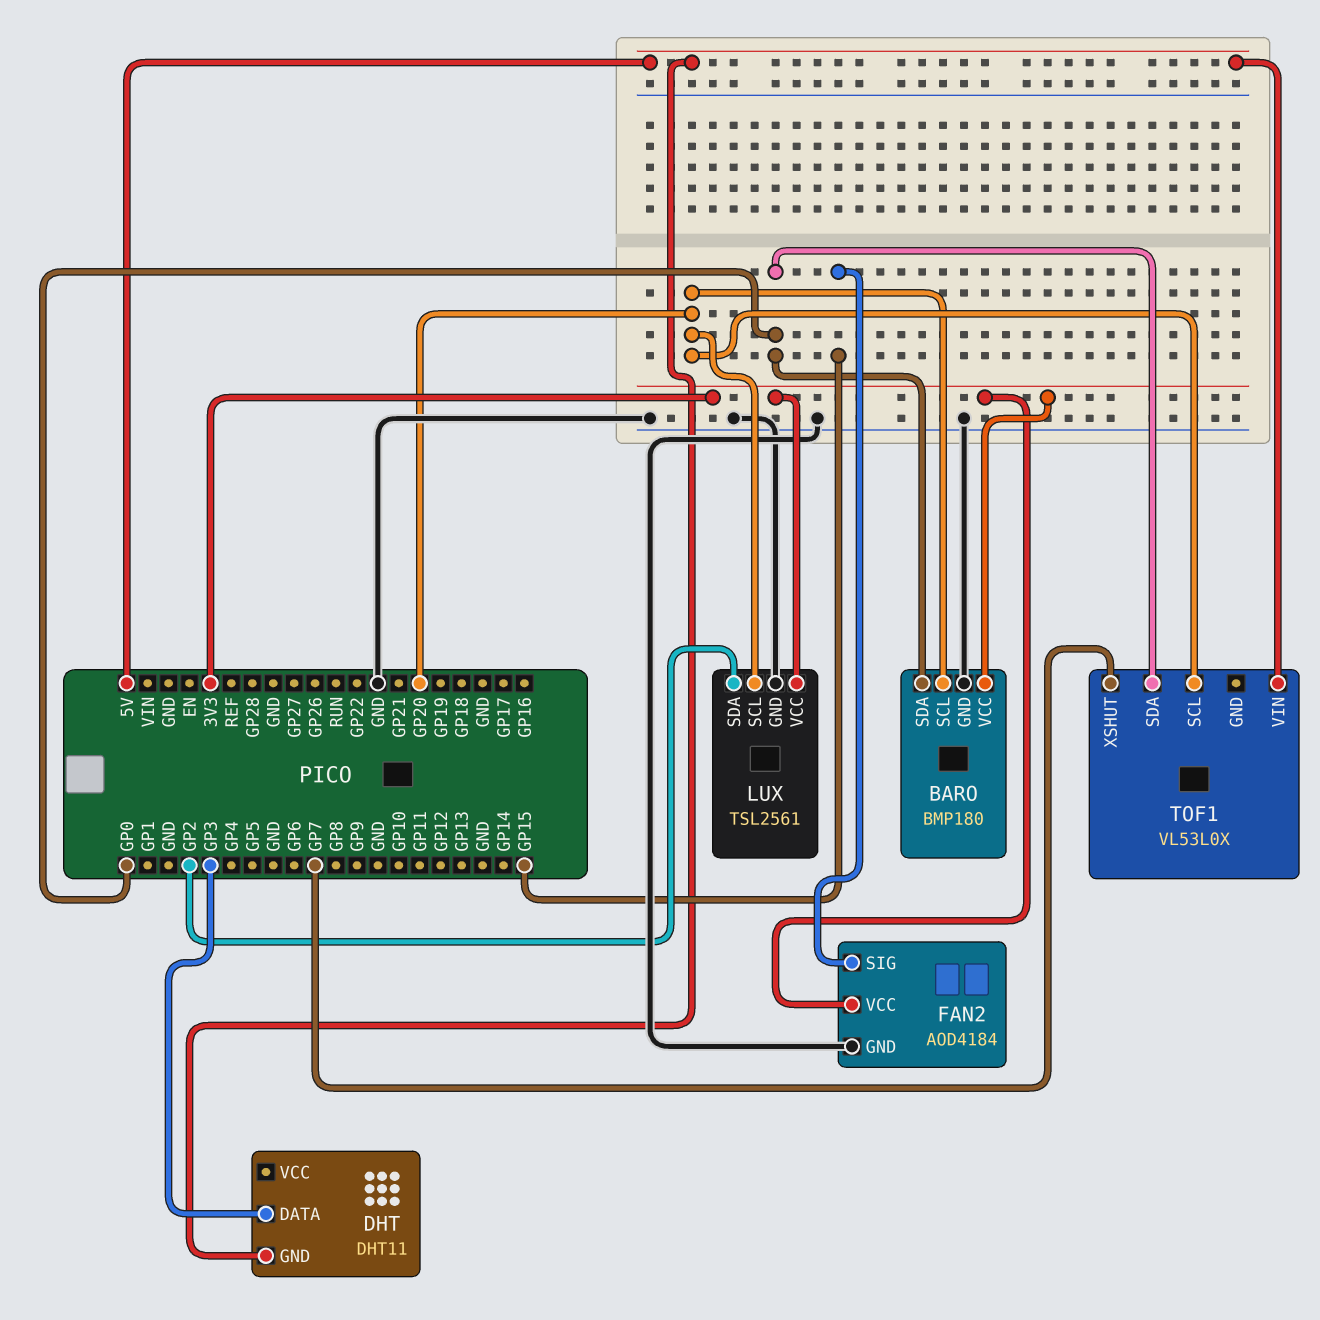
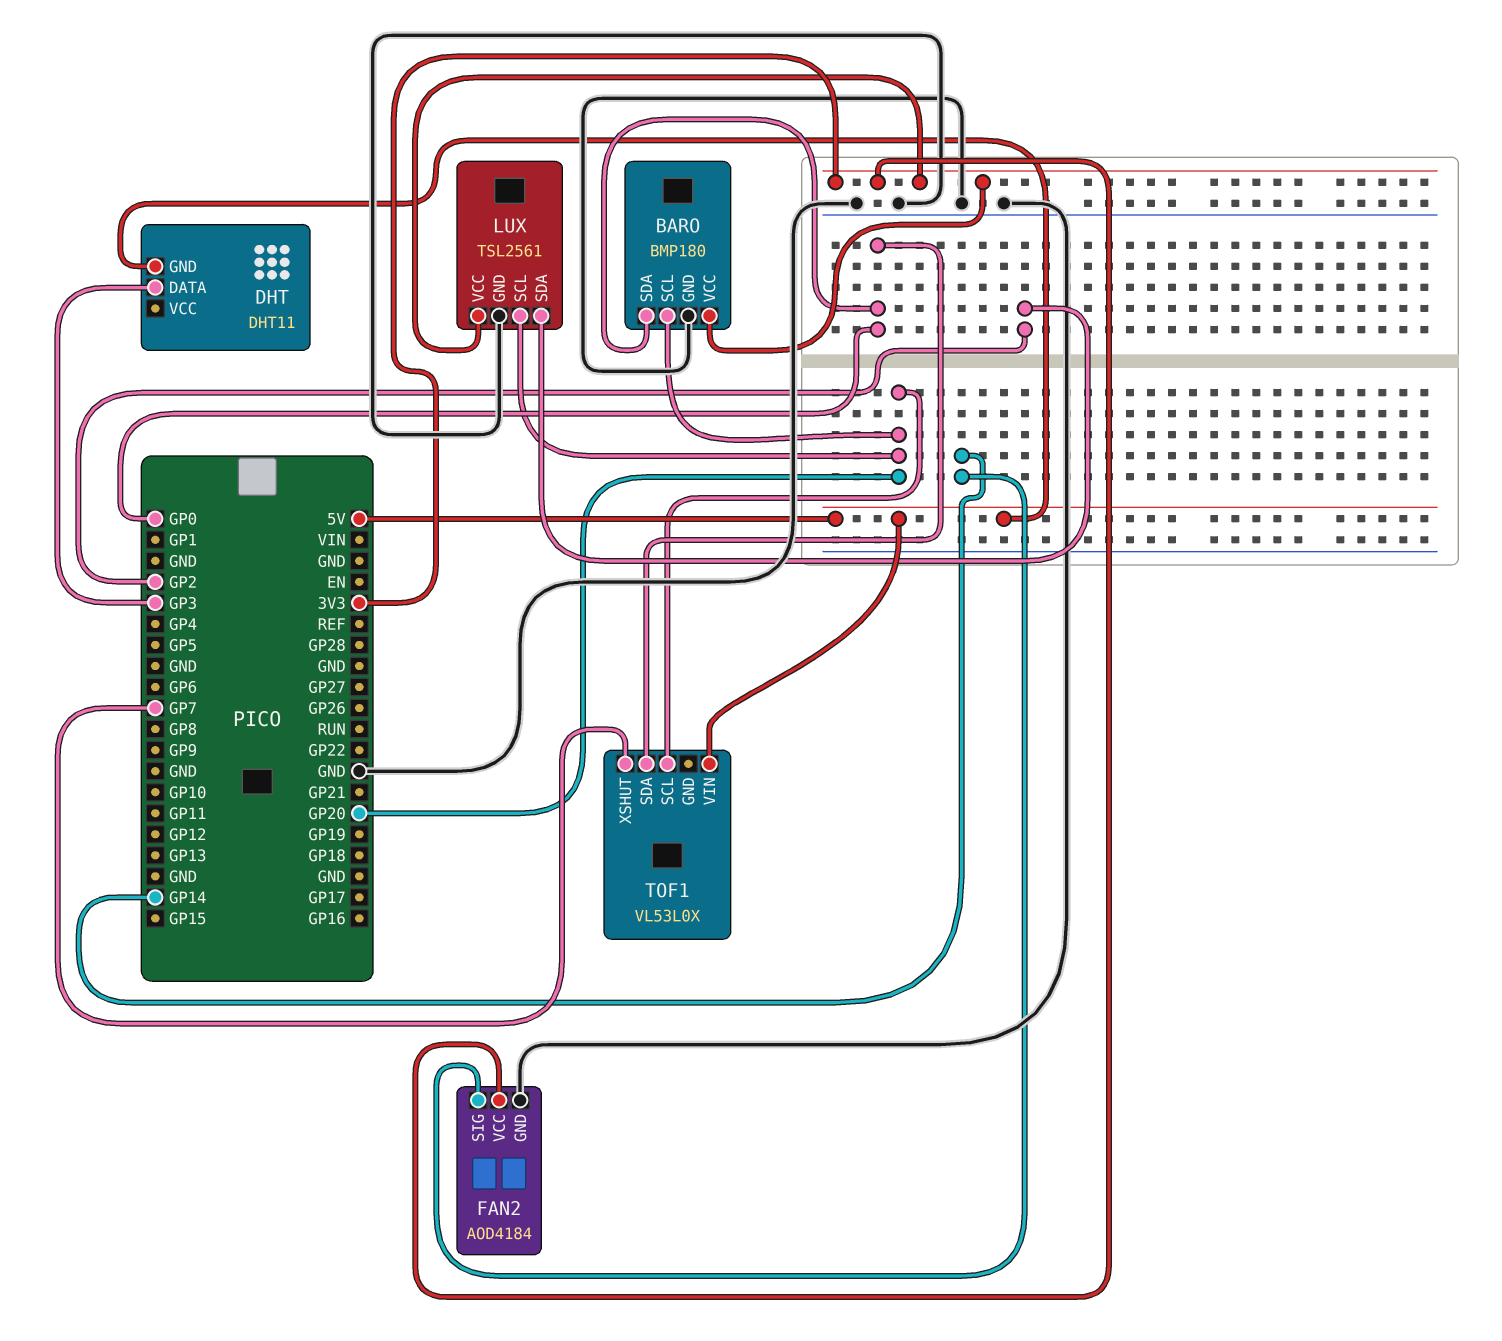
FAN2 pin SIG: GP15 -> GP14

